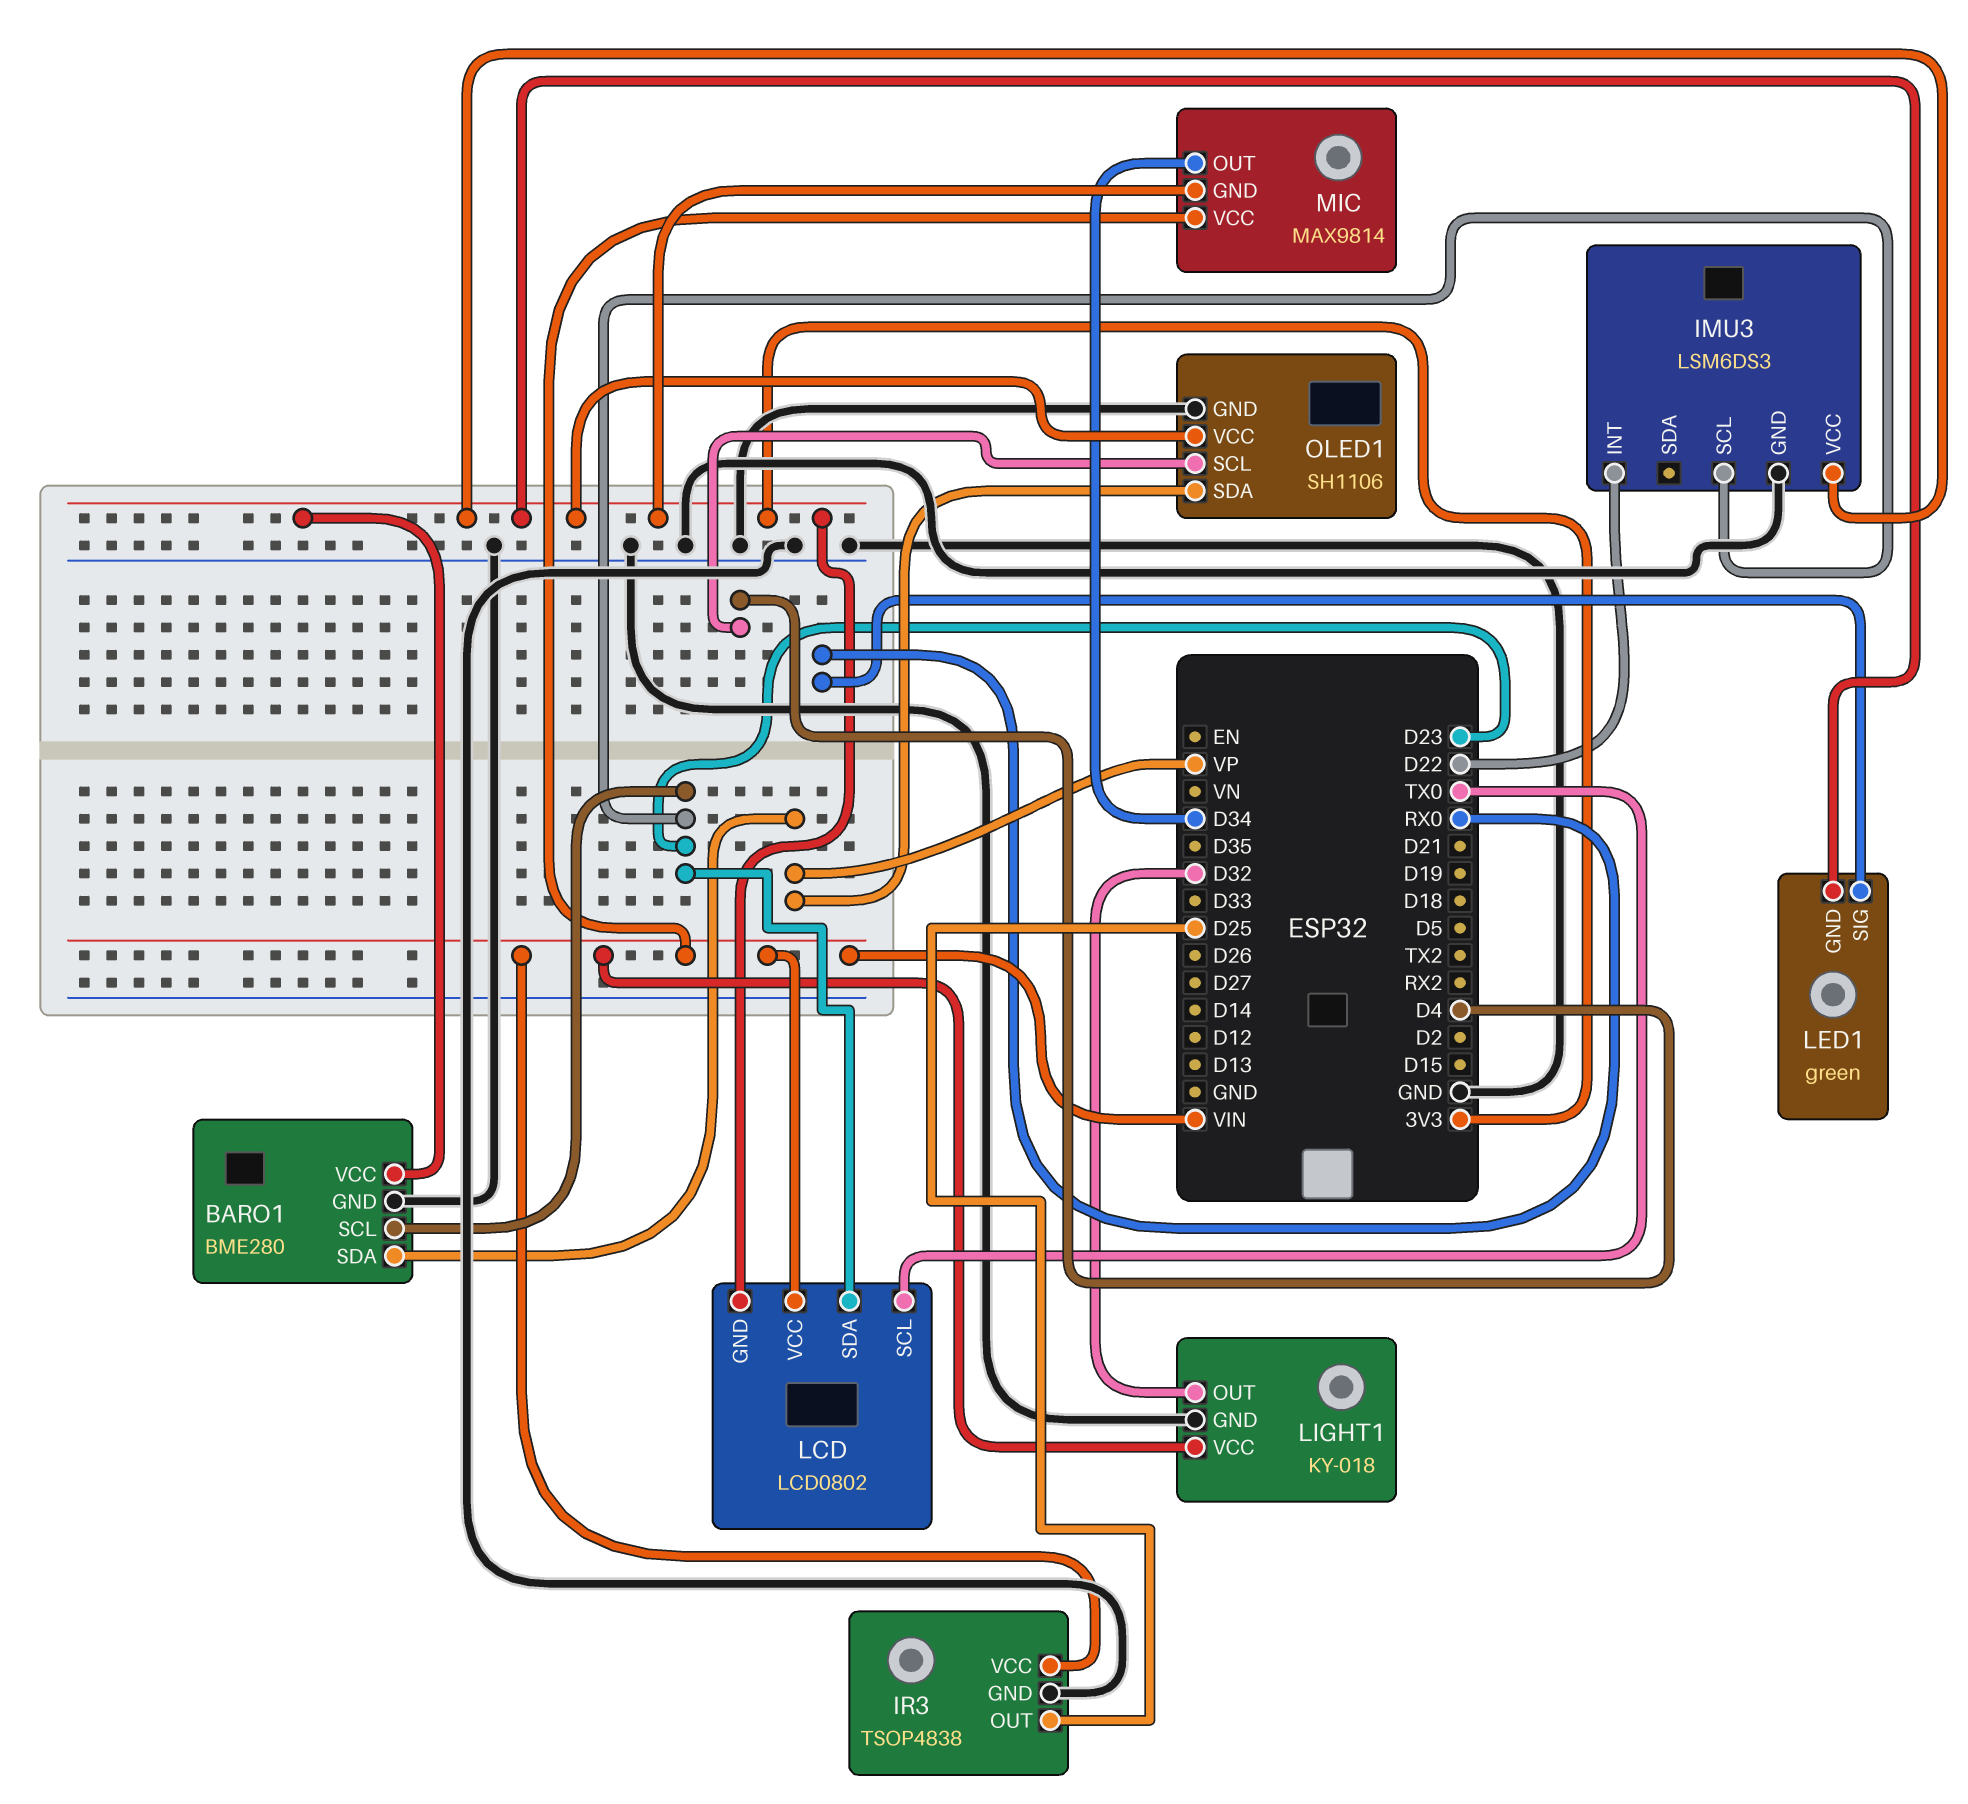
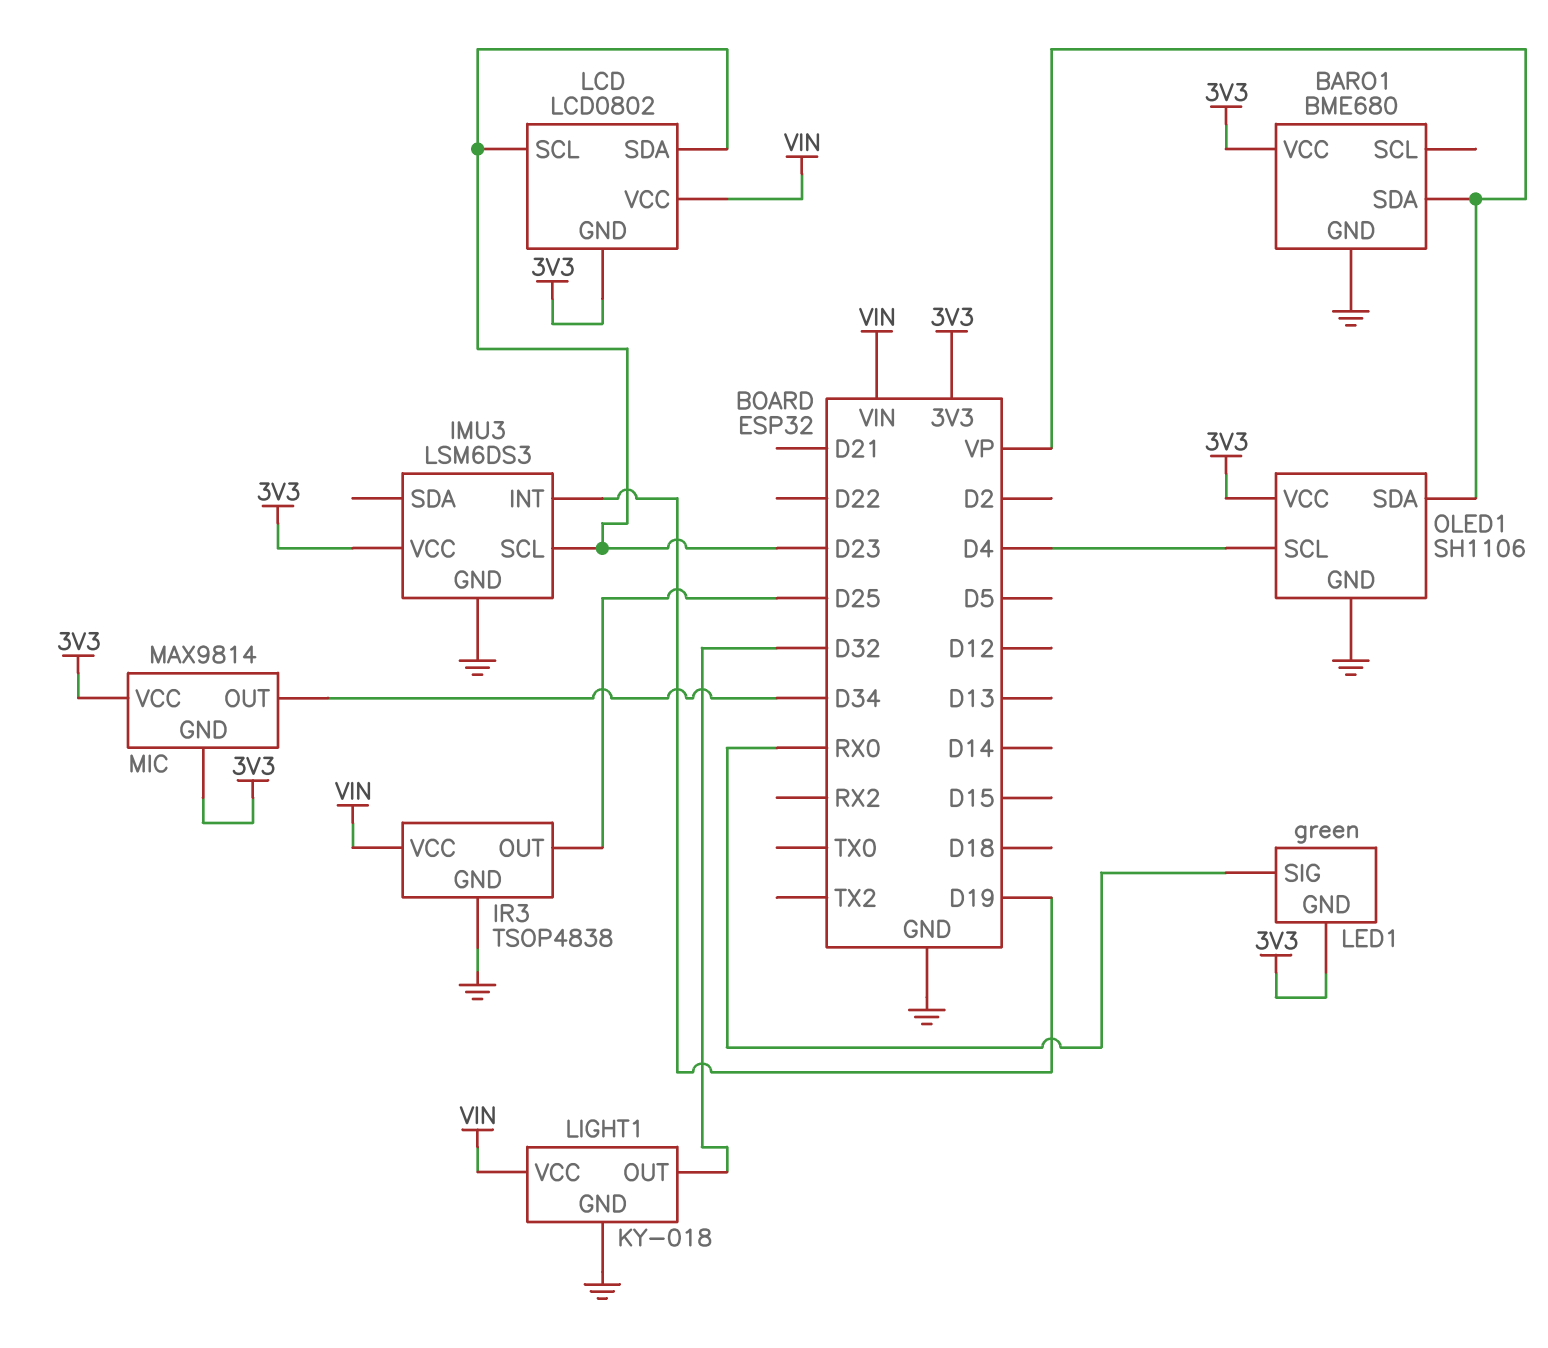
BARO1: BME280 -> BME680
BARO1 pin SCL: D23 -> none
IMU3 pin INT: D22 -> D19
LCD pin SCL: TX0 -> D23
MIC pin VCC: VIN -> 3V3

